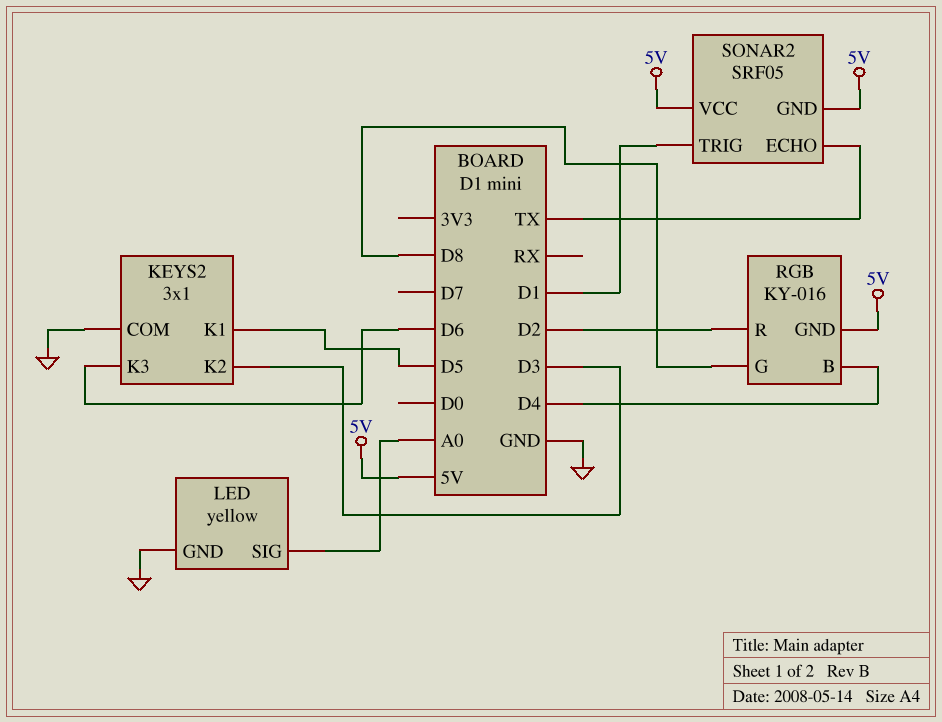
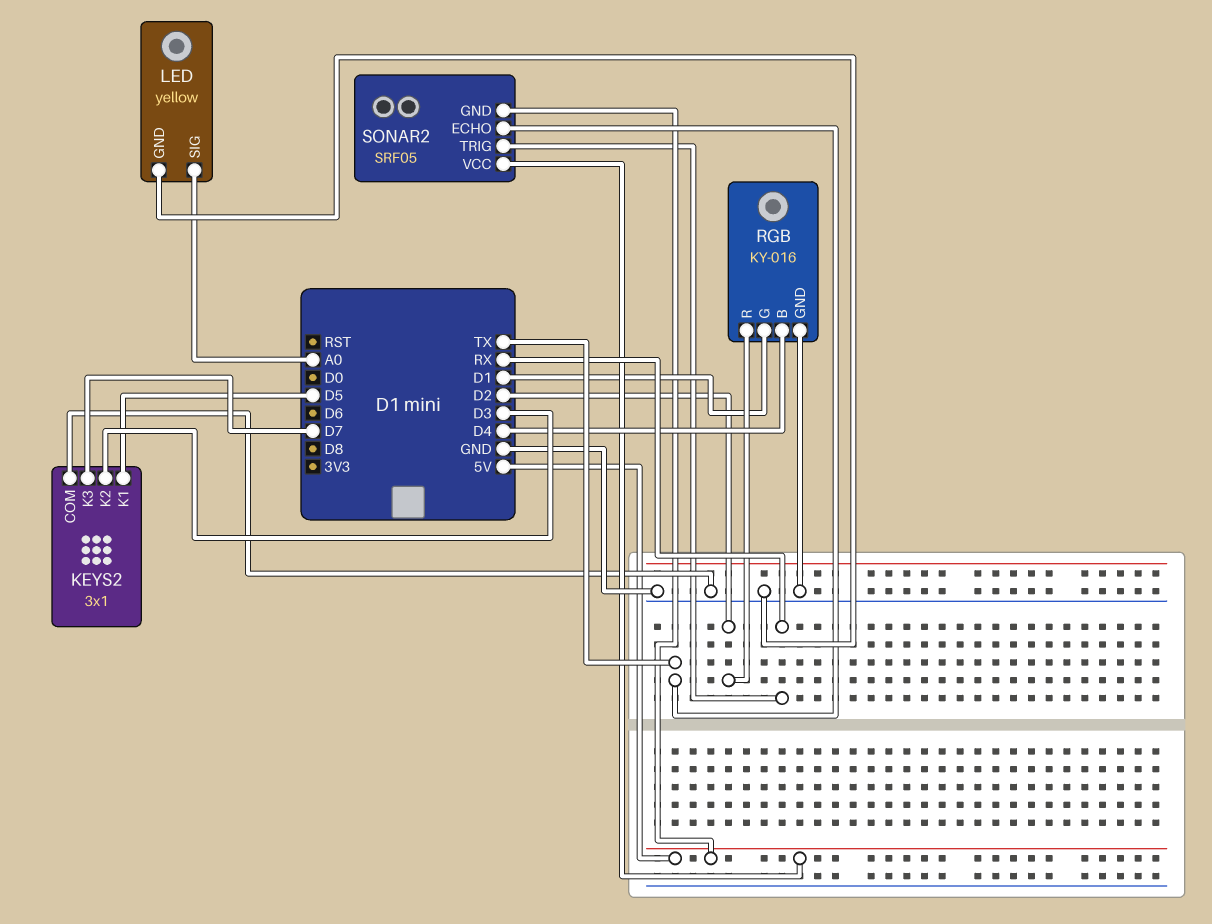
KEYS2 pin K3: D6 -> D7
RGB pin G: D8 -> D1
RGB pin GND: 5V -> GND
SONAR2 pin TRIG: D1 -> RX

